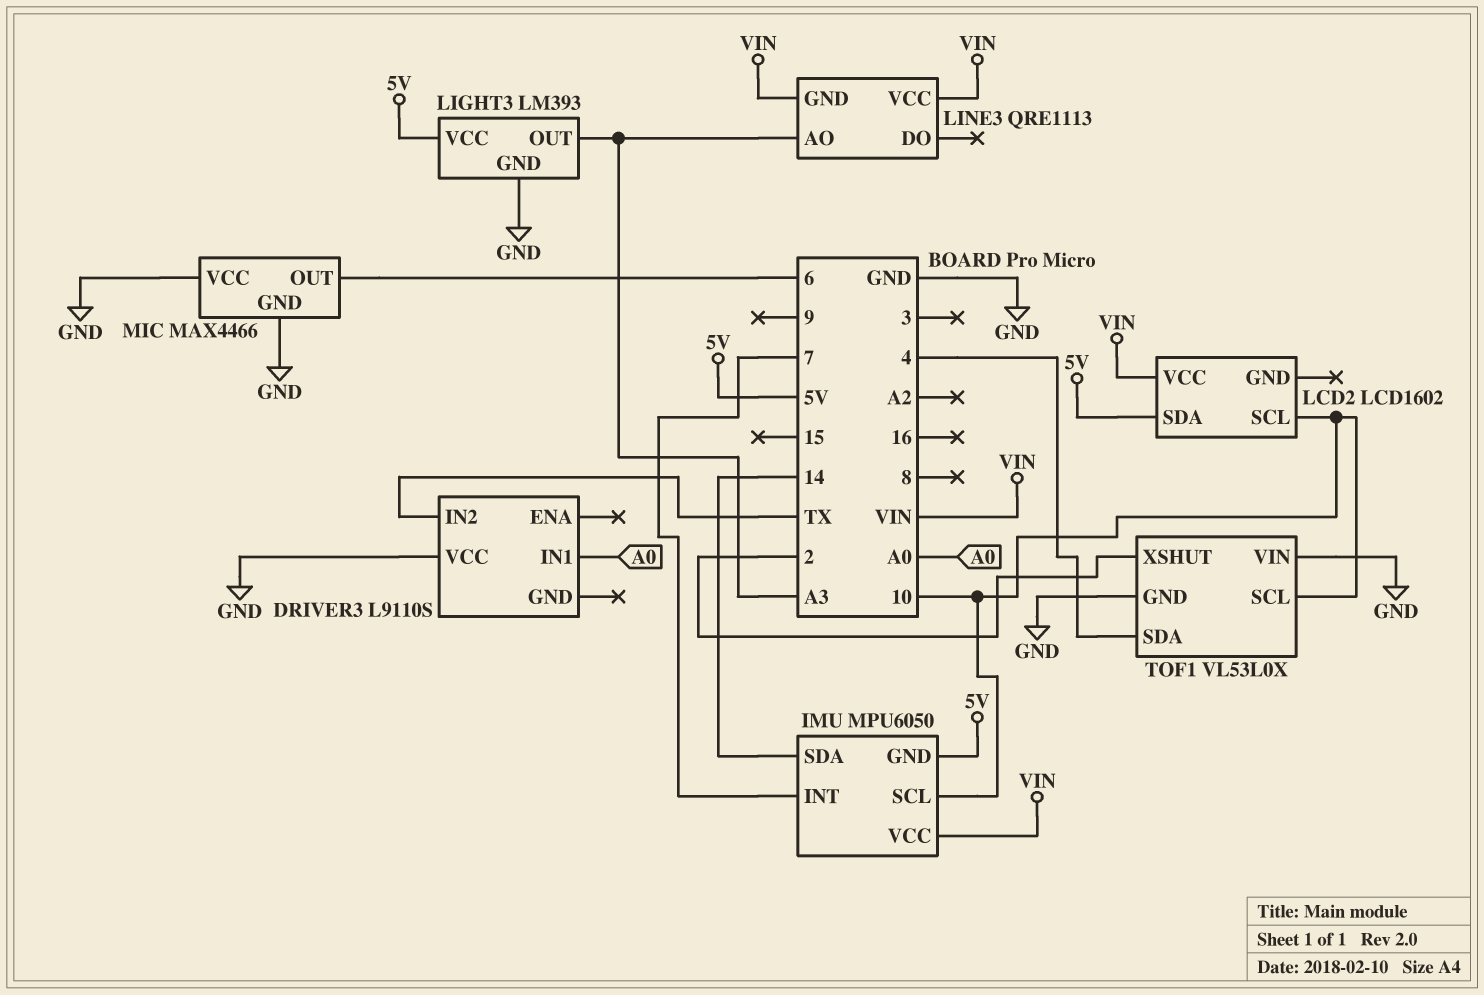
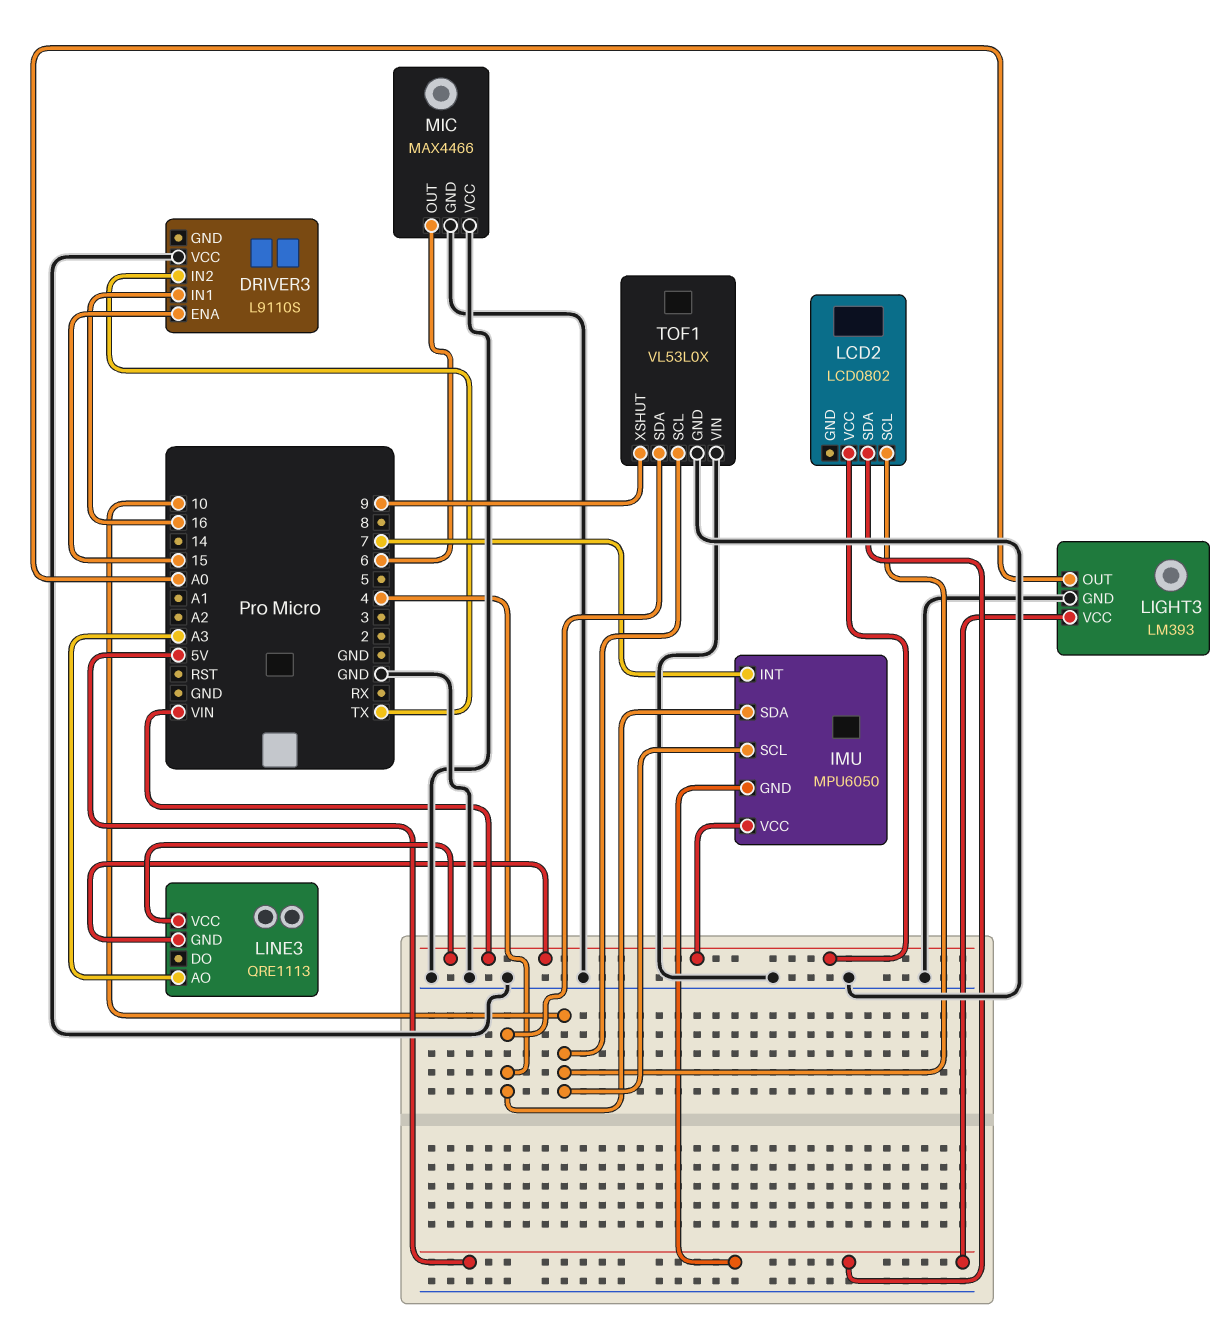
DRIVER3 pin ENA: none -> 15
DRIVER3 pin IN1: A0 -> 16
IMU pin SDA: 14 -> 4
LCD2: LCD1602 -> LCD0802
LIGHT3 pin OUT: A3 -> A0
TOF1 pin XSHUT: 2 -> 9

